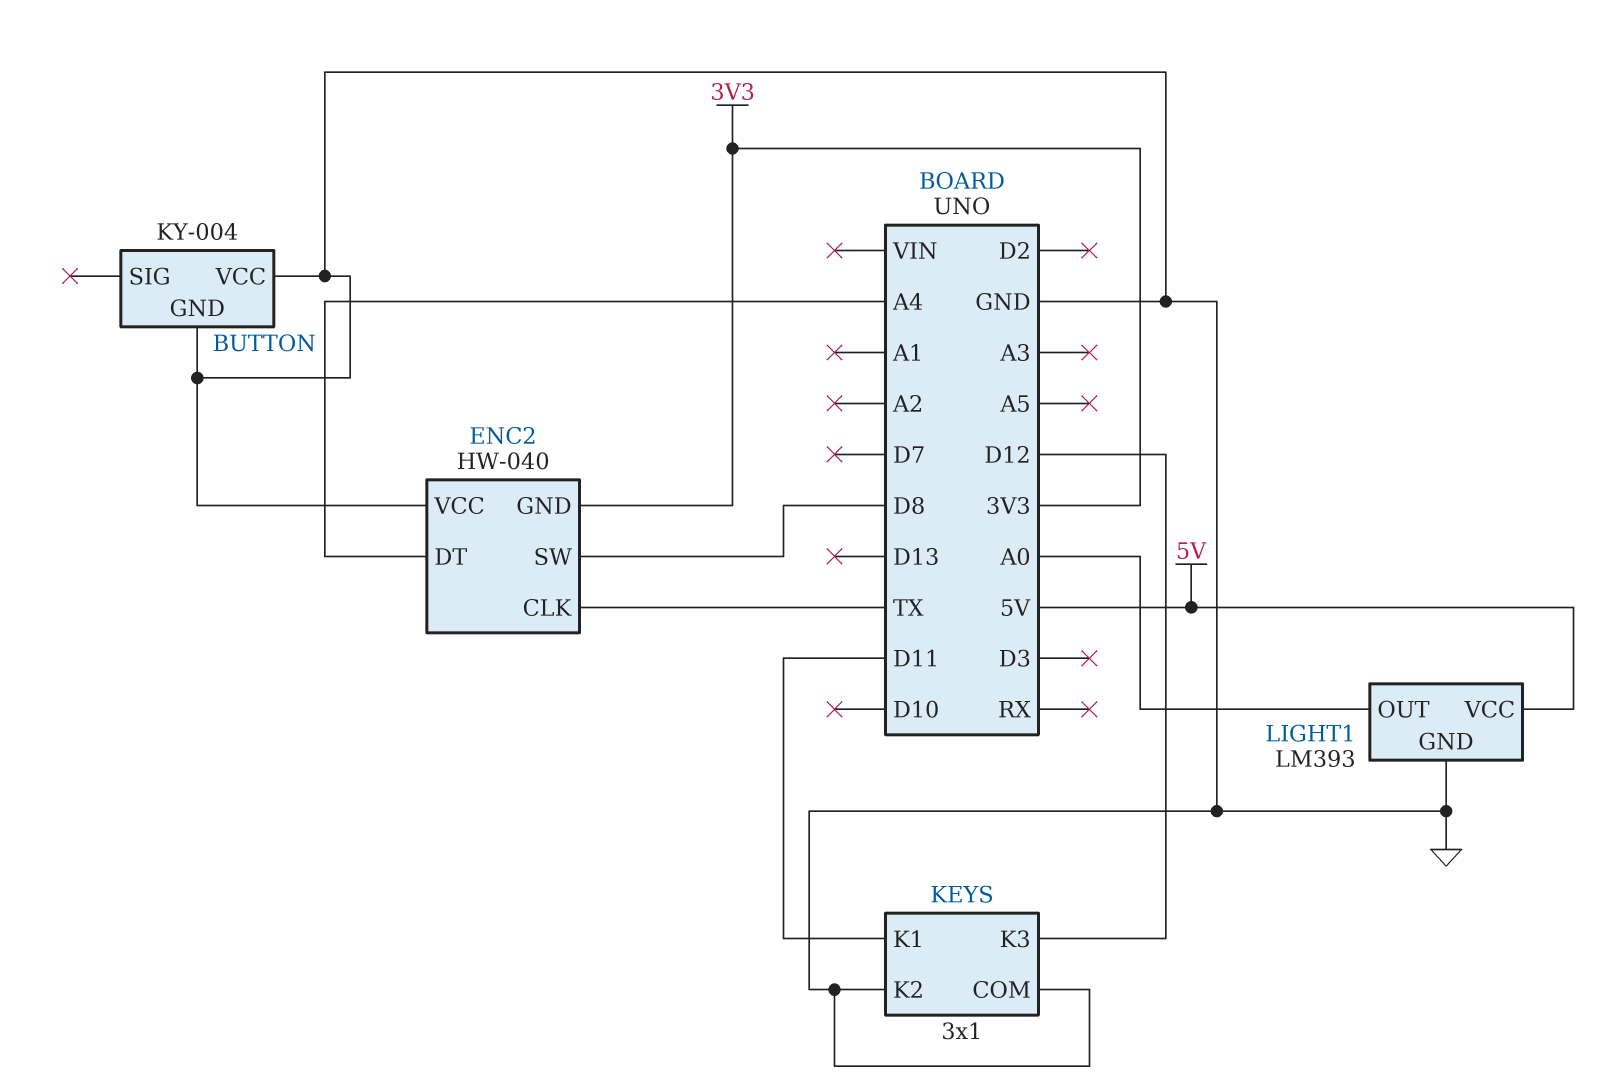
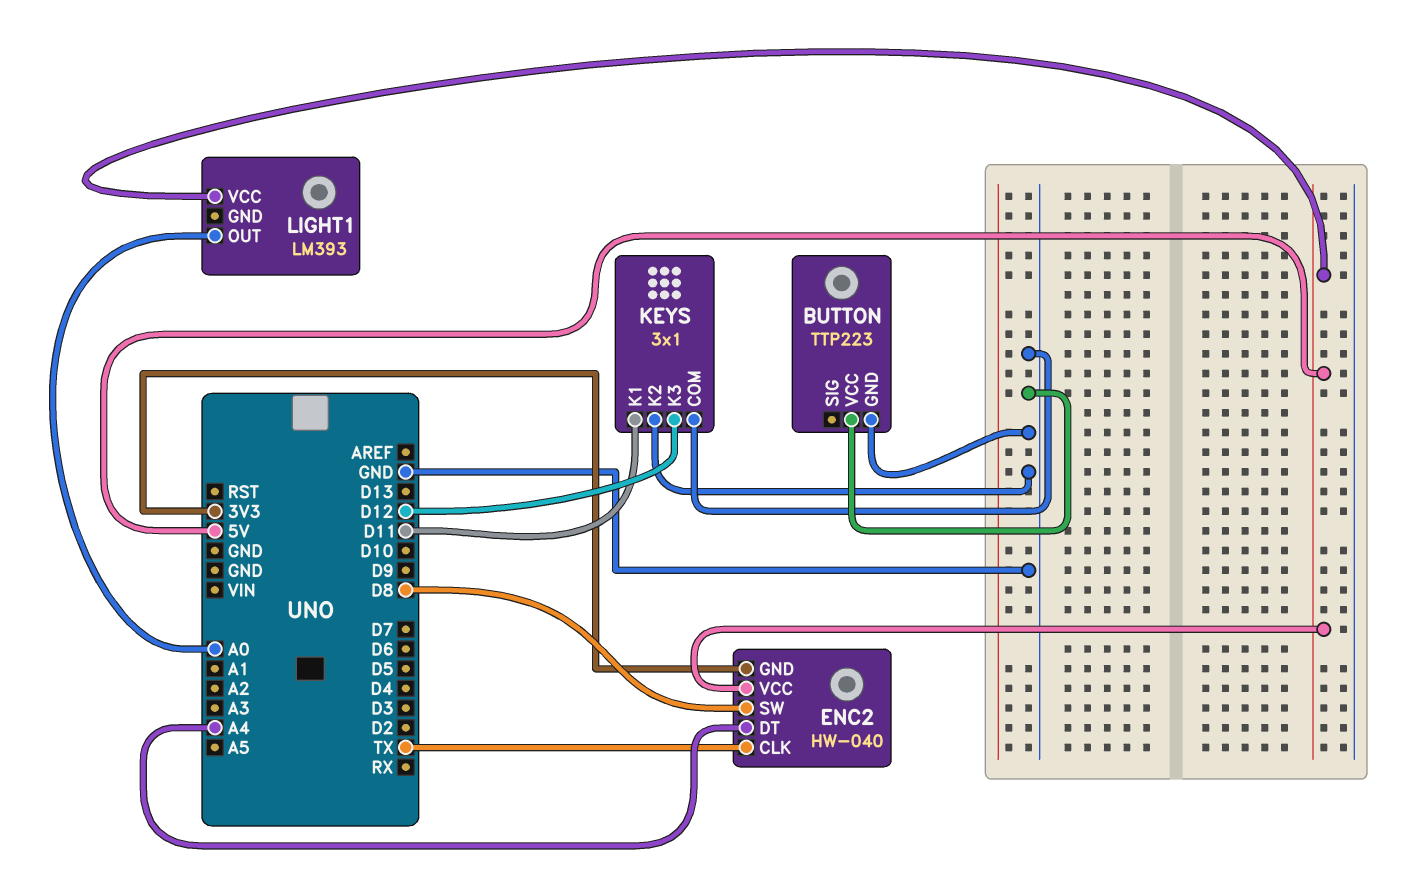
BUTTON: KY-004 -> TTP223
ENC2 pin VCC: GND -> 5V
LIGHT1 pin GND: GND -> none

